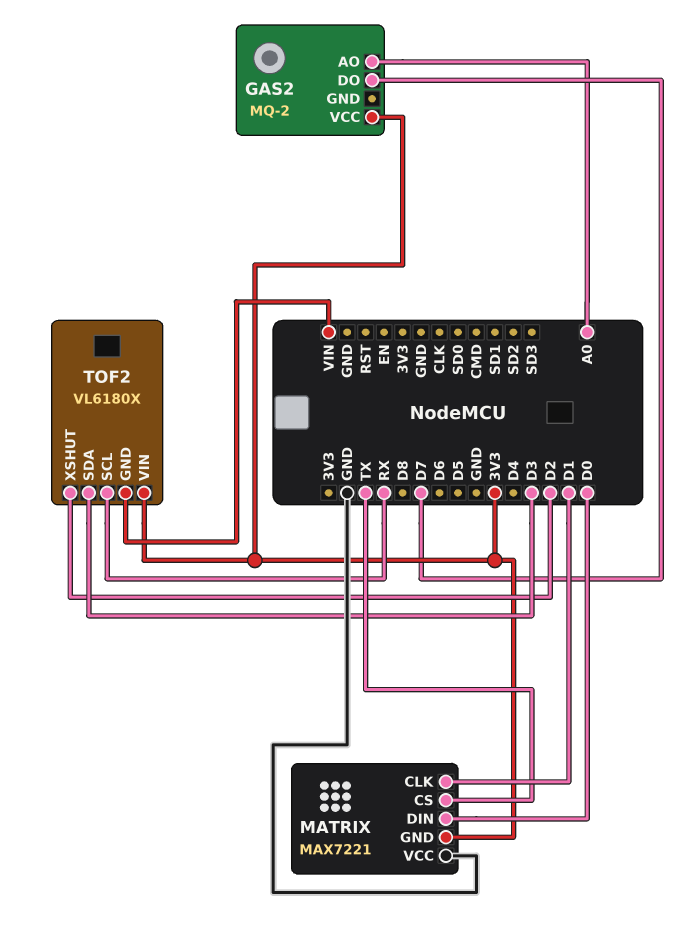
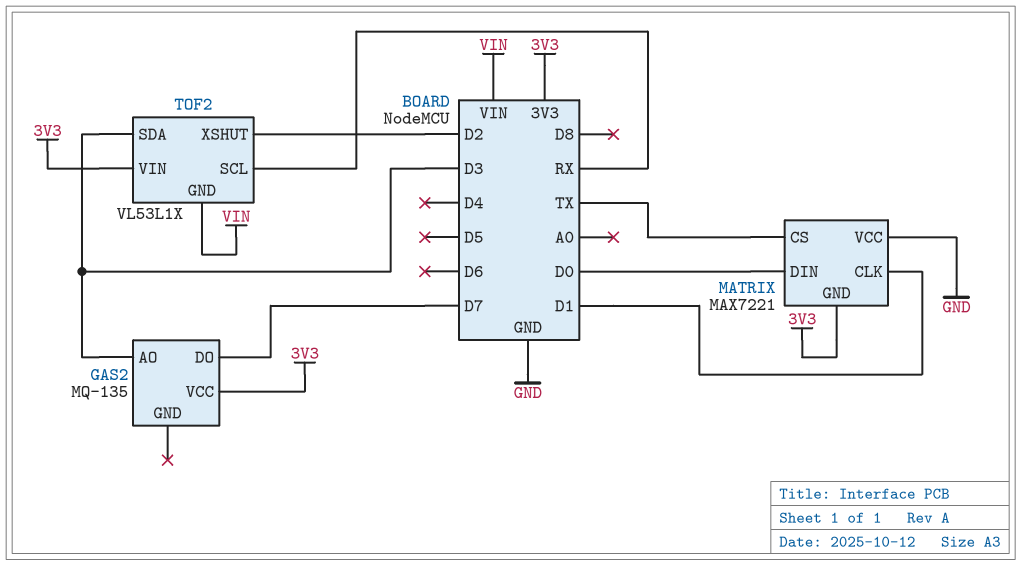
GAS2: MQ-2 -> MQ-135
GAS2 pin AO: A0 -> D3
TOF2: VL6180X -> VL53L1X

